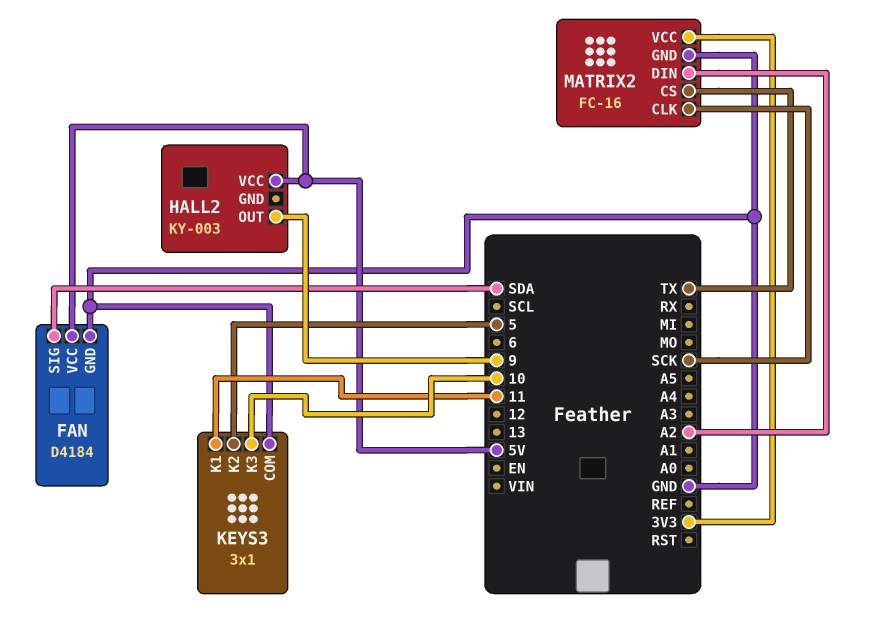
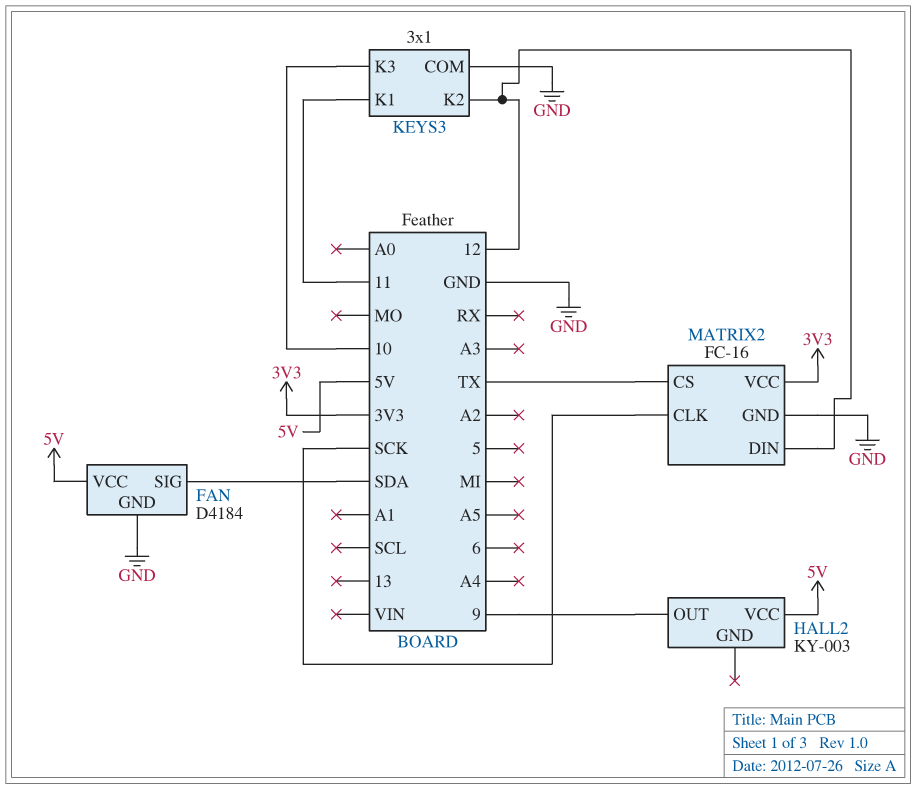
KEYS3 pin K2: 5 -> 12
MATRIX2 pin DIN: A2 -> 12

